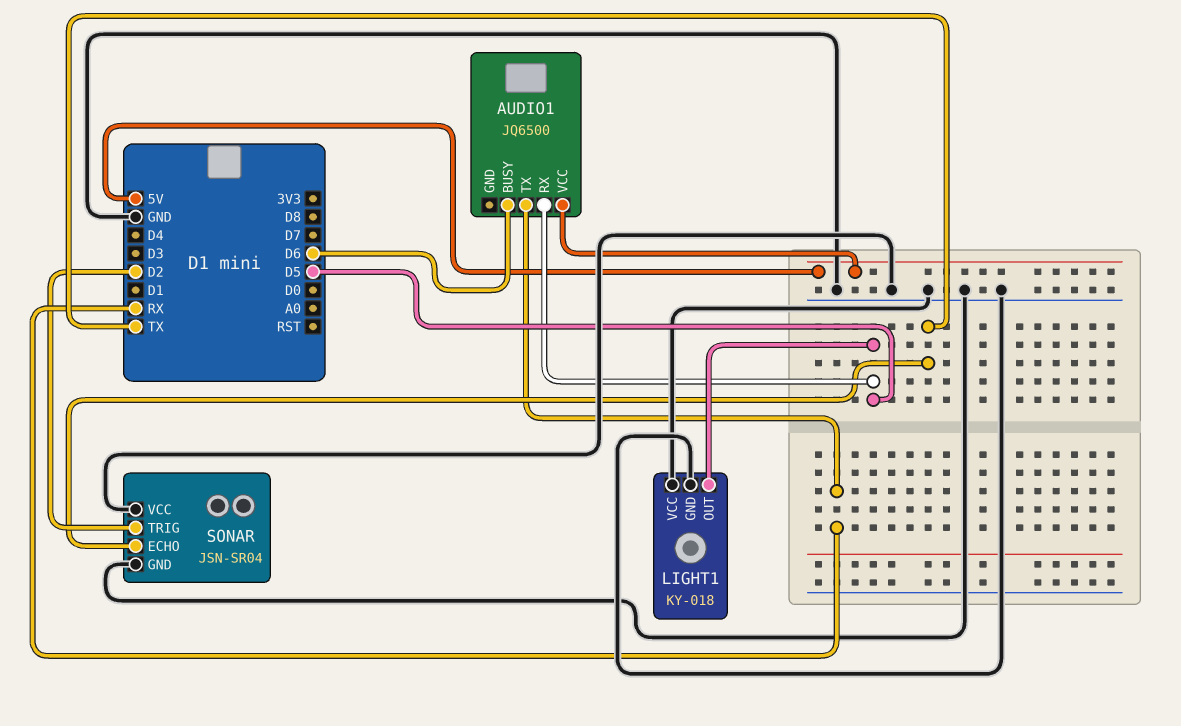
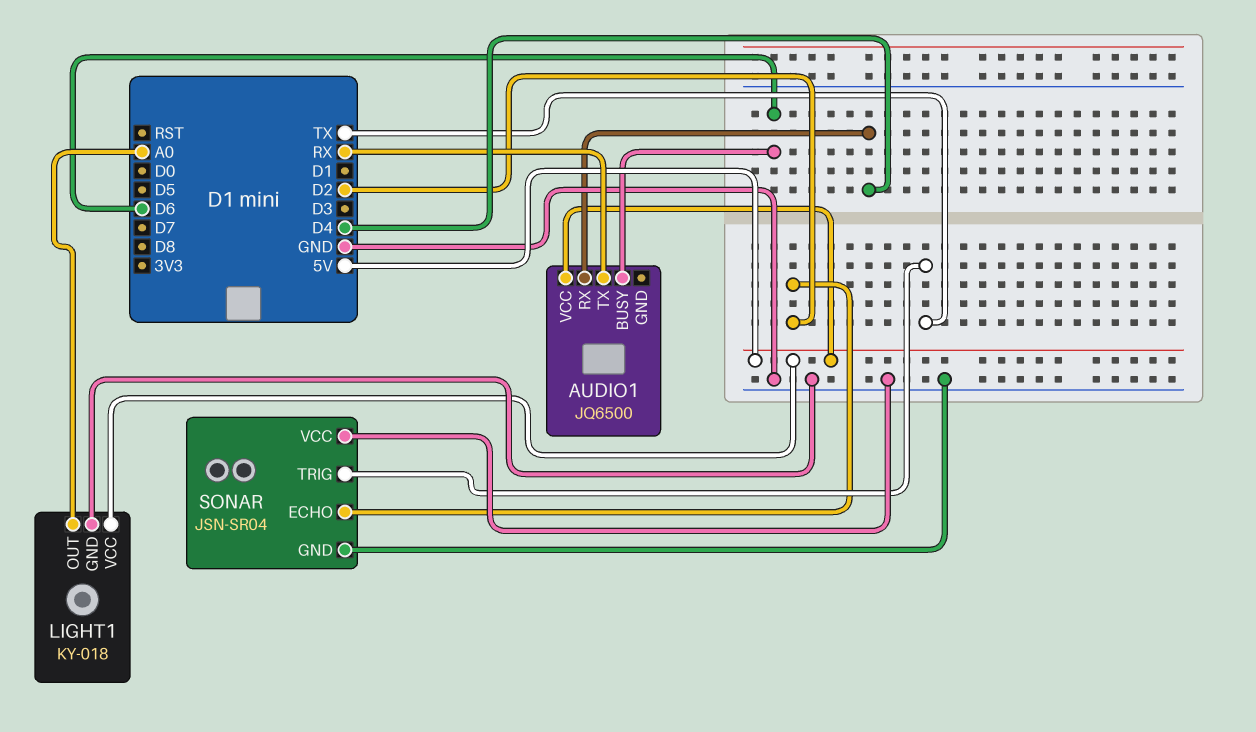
AUDIO1 pin RX: D5 -> D4
LIGHT1 pin OUT: D5 -> A0
LIGHT1 pin VCC: GND -> 5V
SONAR pin ECHO: TX -> D2
SONAR pin TRIG: D2 -> TX

